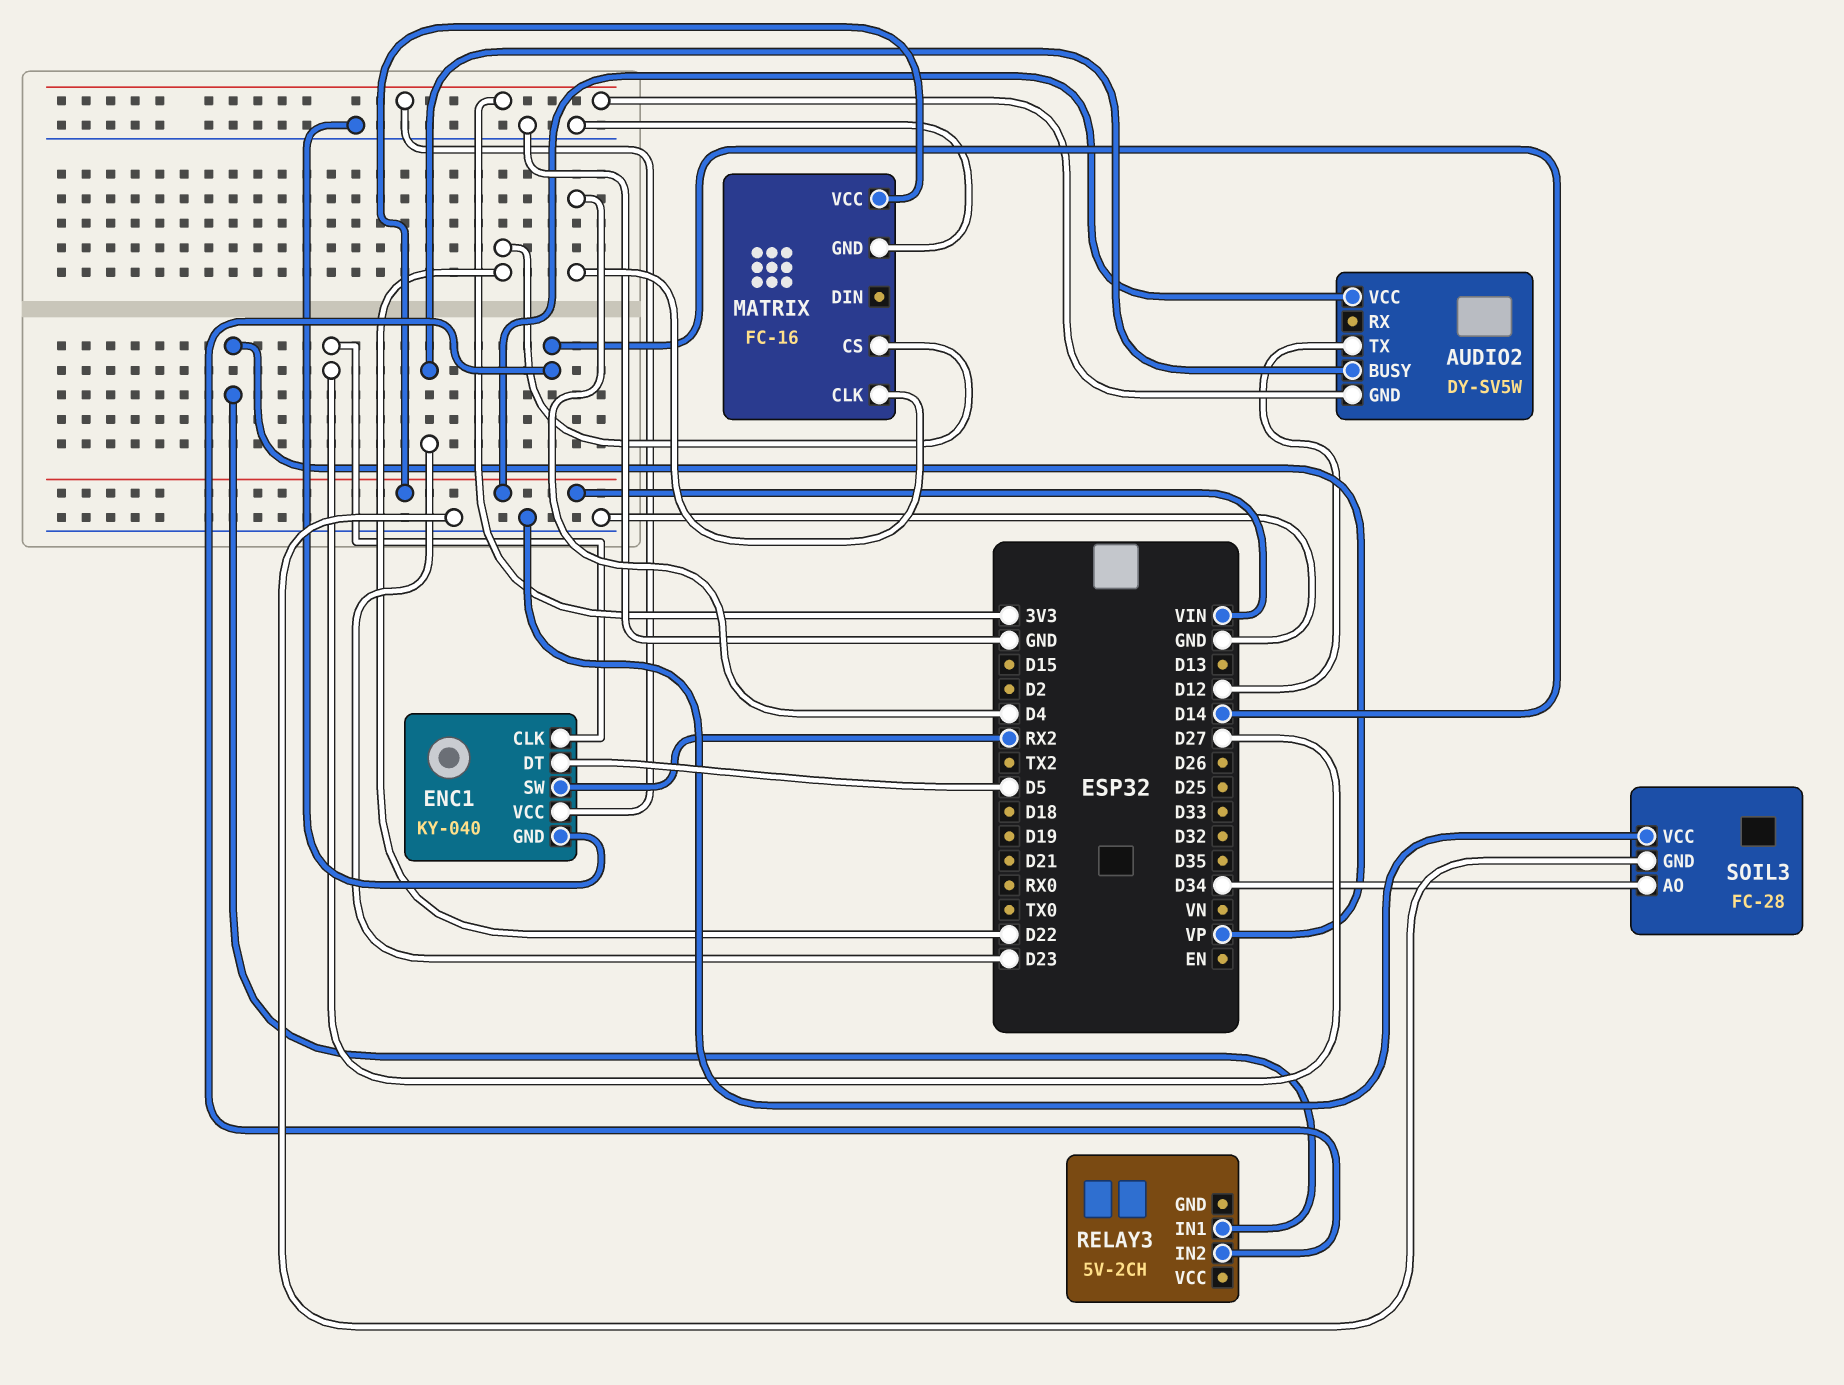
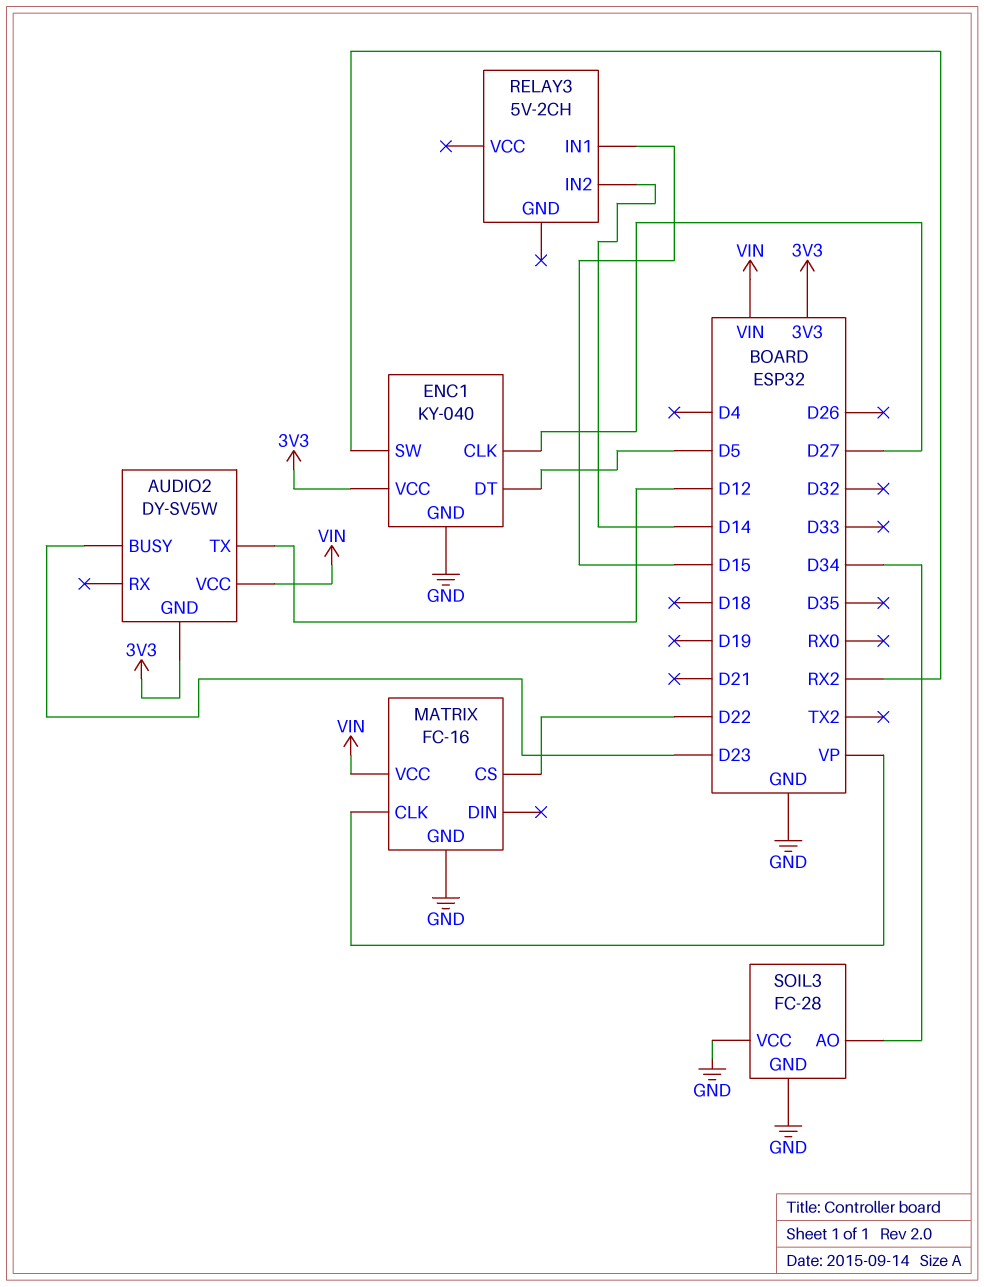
MATRIX pin CLK: D4 -> VP
RELAY3 pin IN1: VP -> D15

